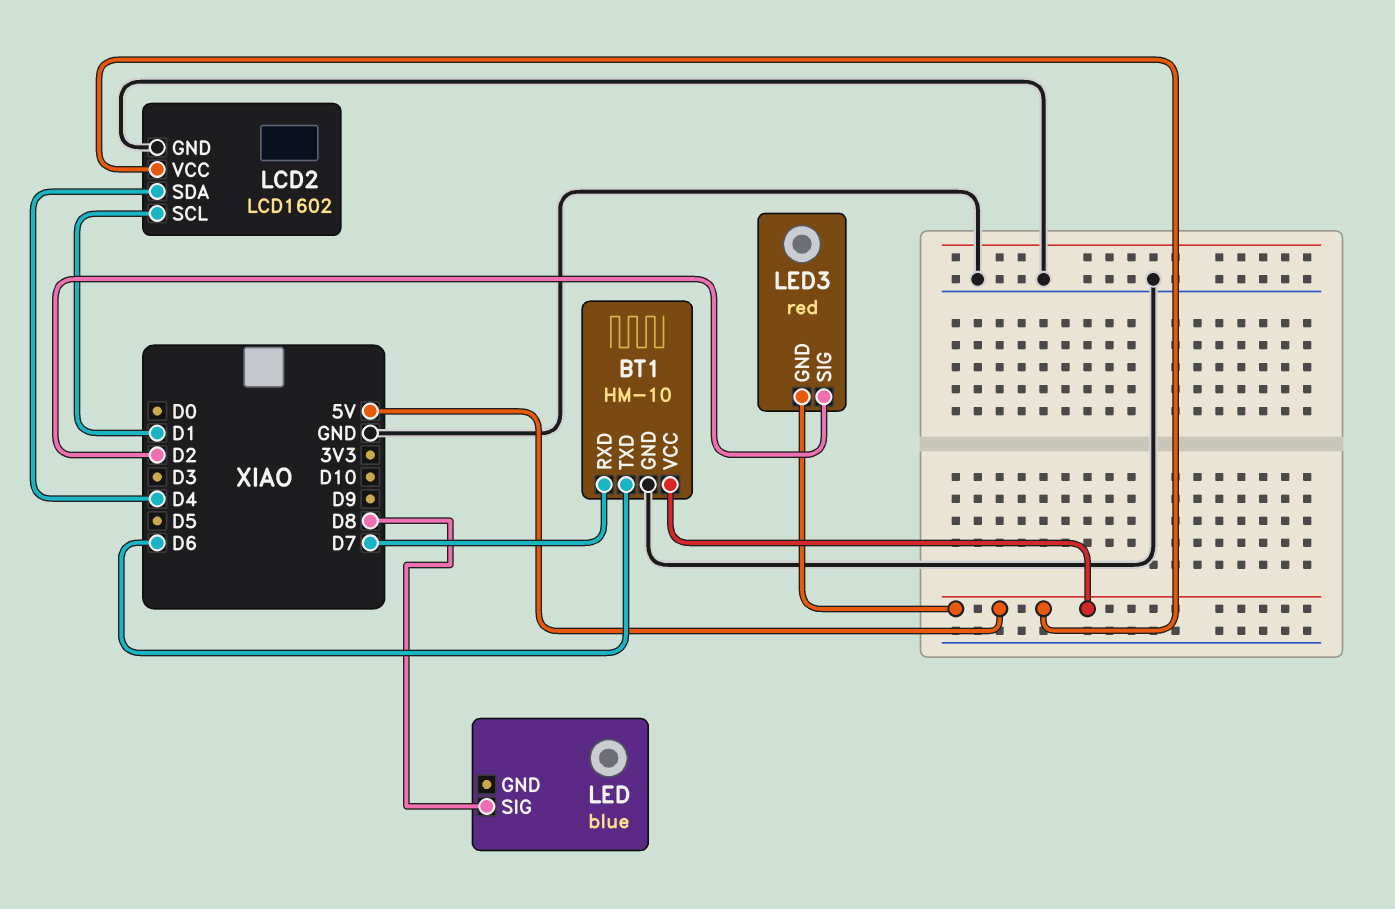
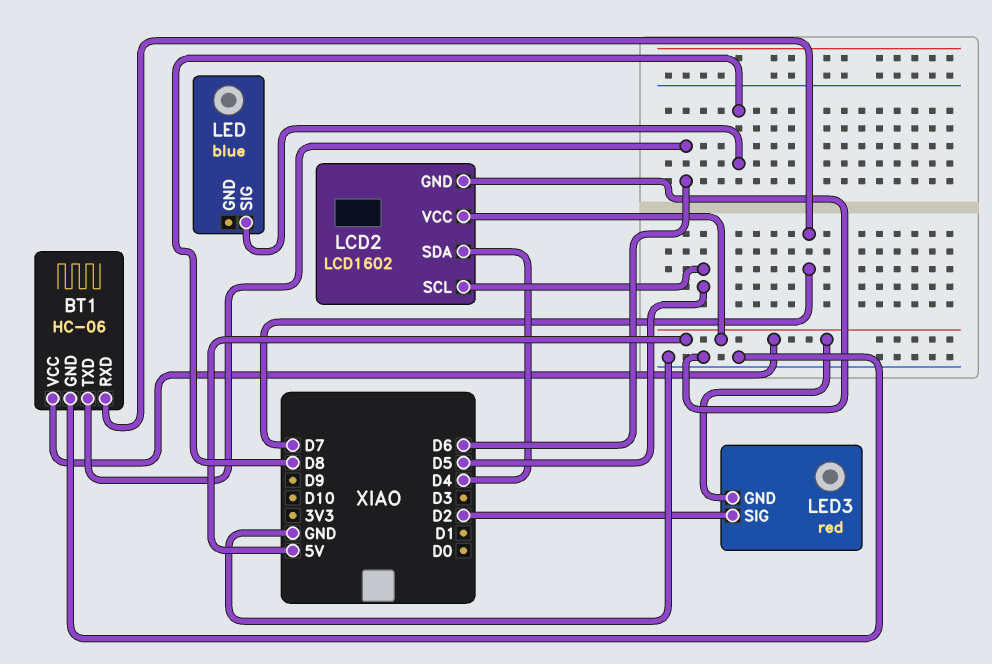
BT1: HM-10 -> HC-06
LCD2 pin SCL: D1 -> D5

